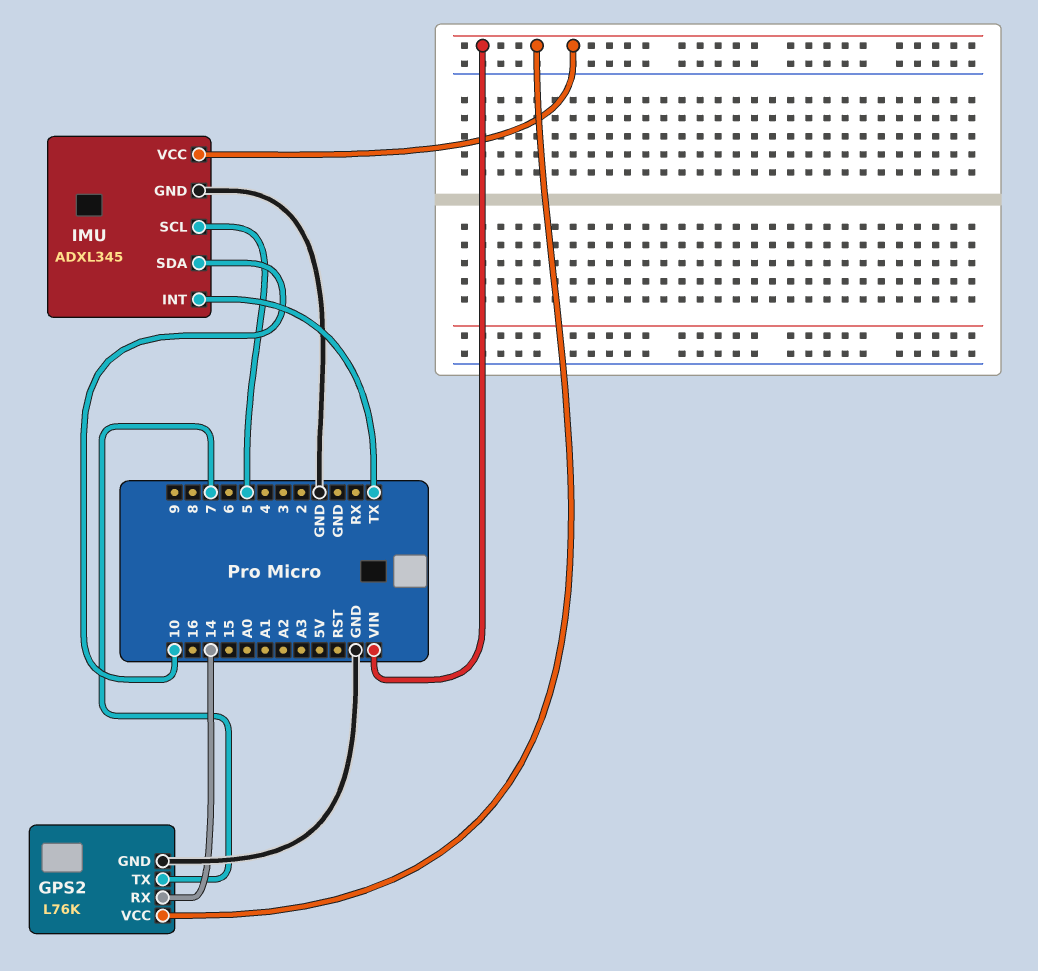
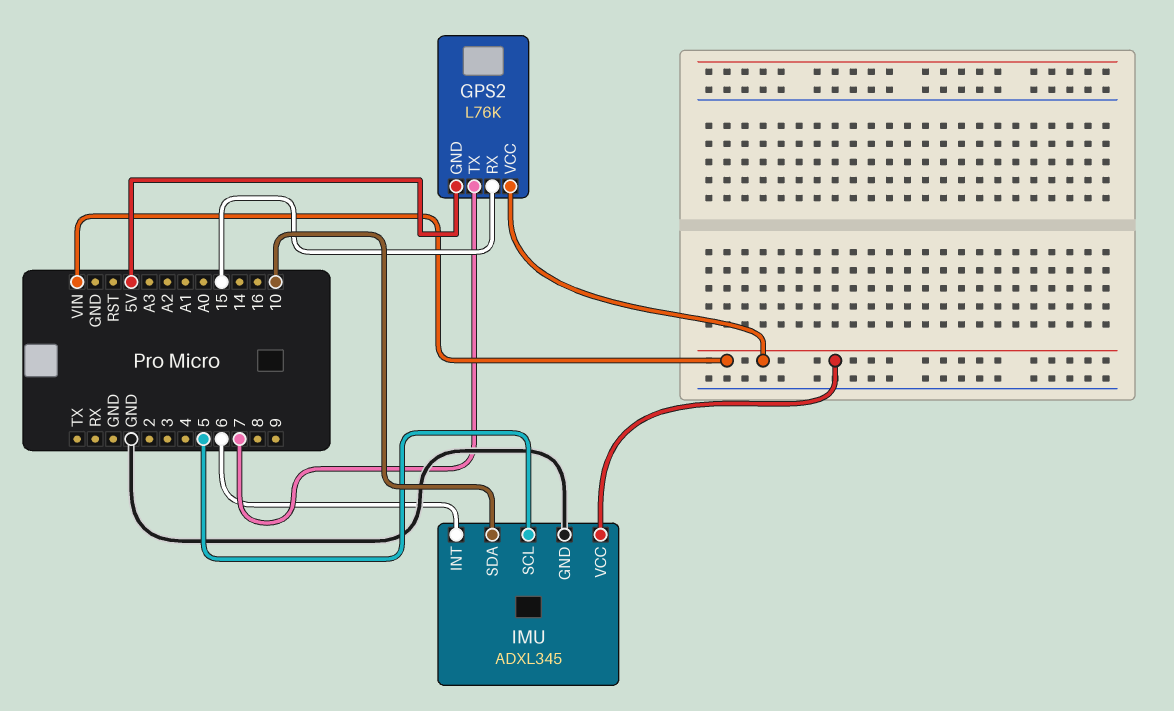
GPS2 pin GND: GND -> 5V
GPS2 pin RX: 14 -> 15
IMU pin INT: TX -> 6

